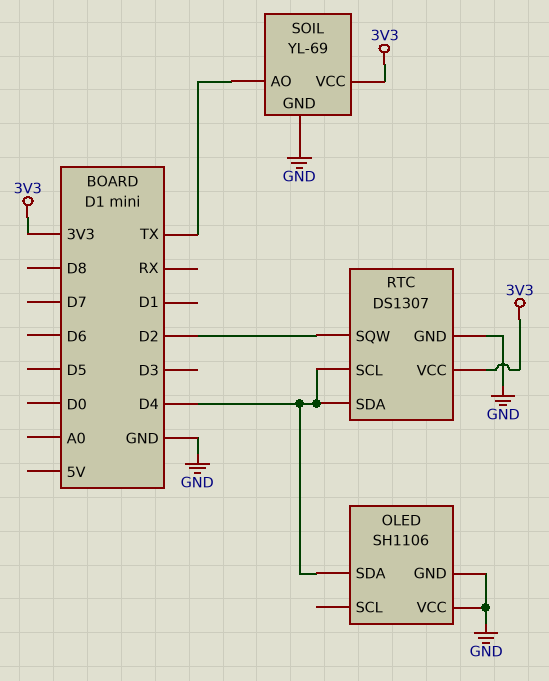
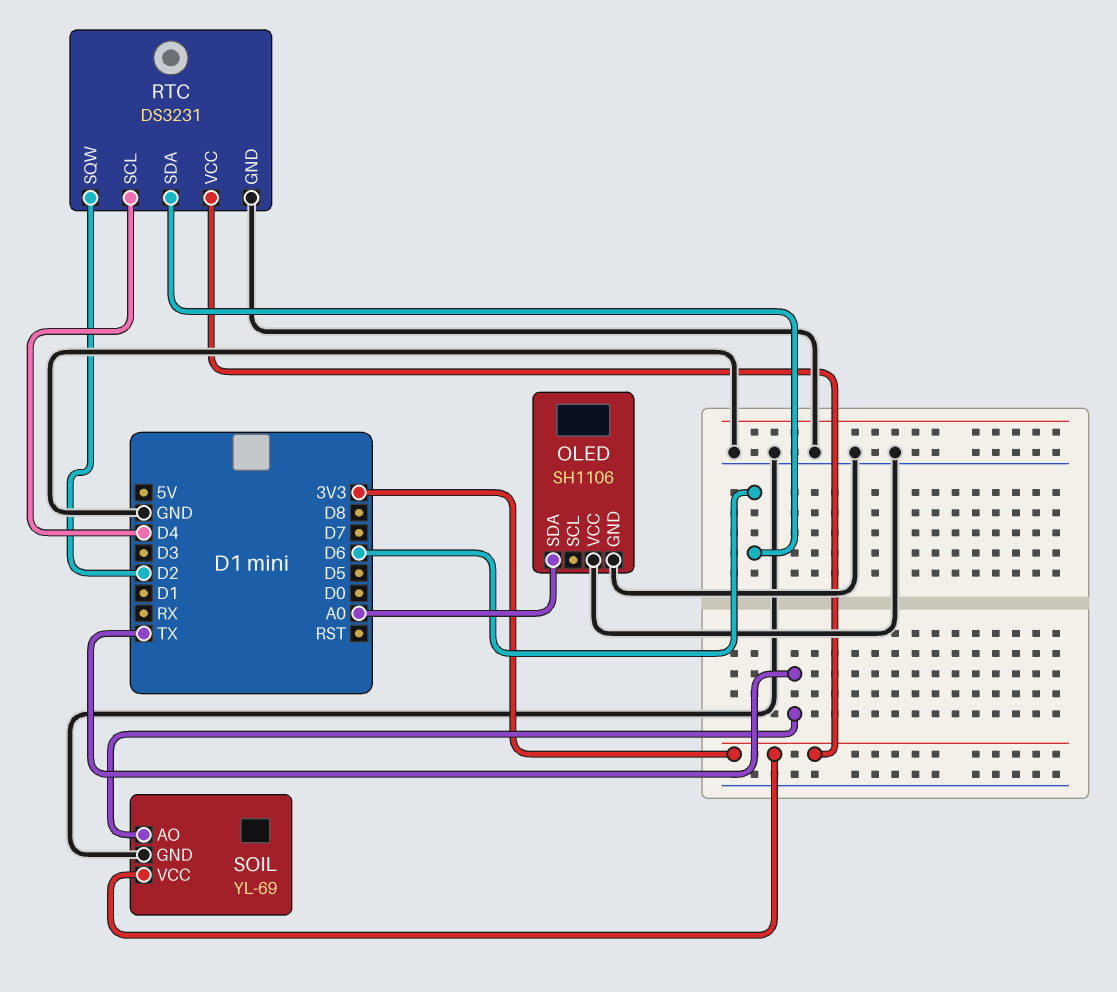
OLED pin SDA: D4 -> A0
RTC: DS1307 -> DS3231
RTC pin SDA: D4 -> D6

